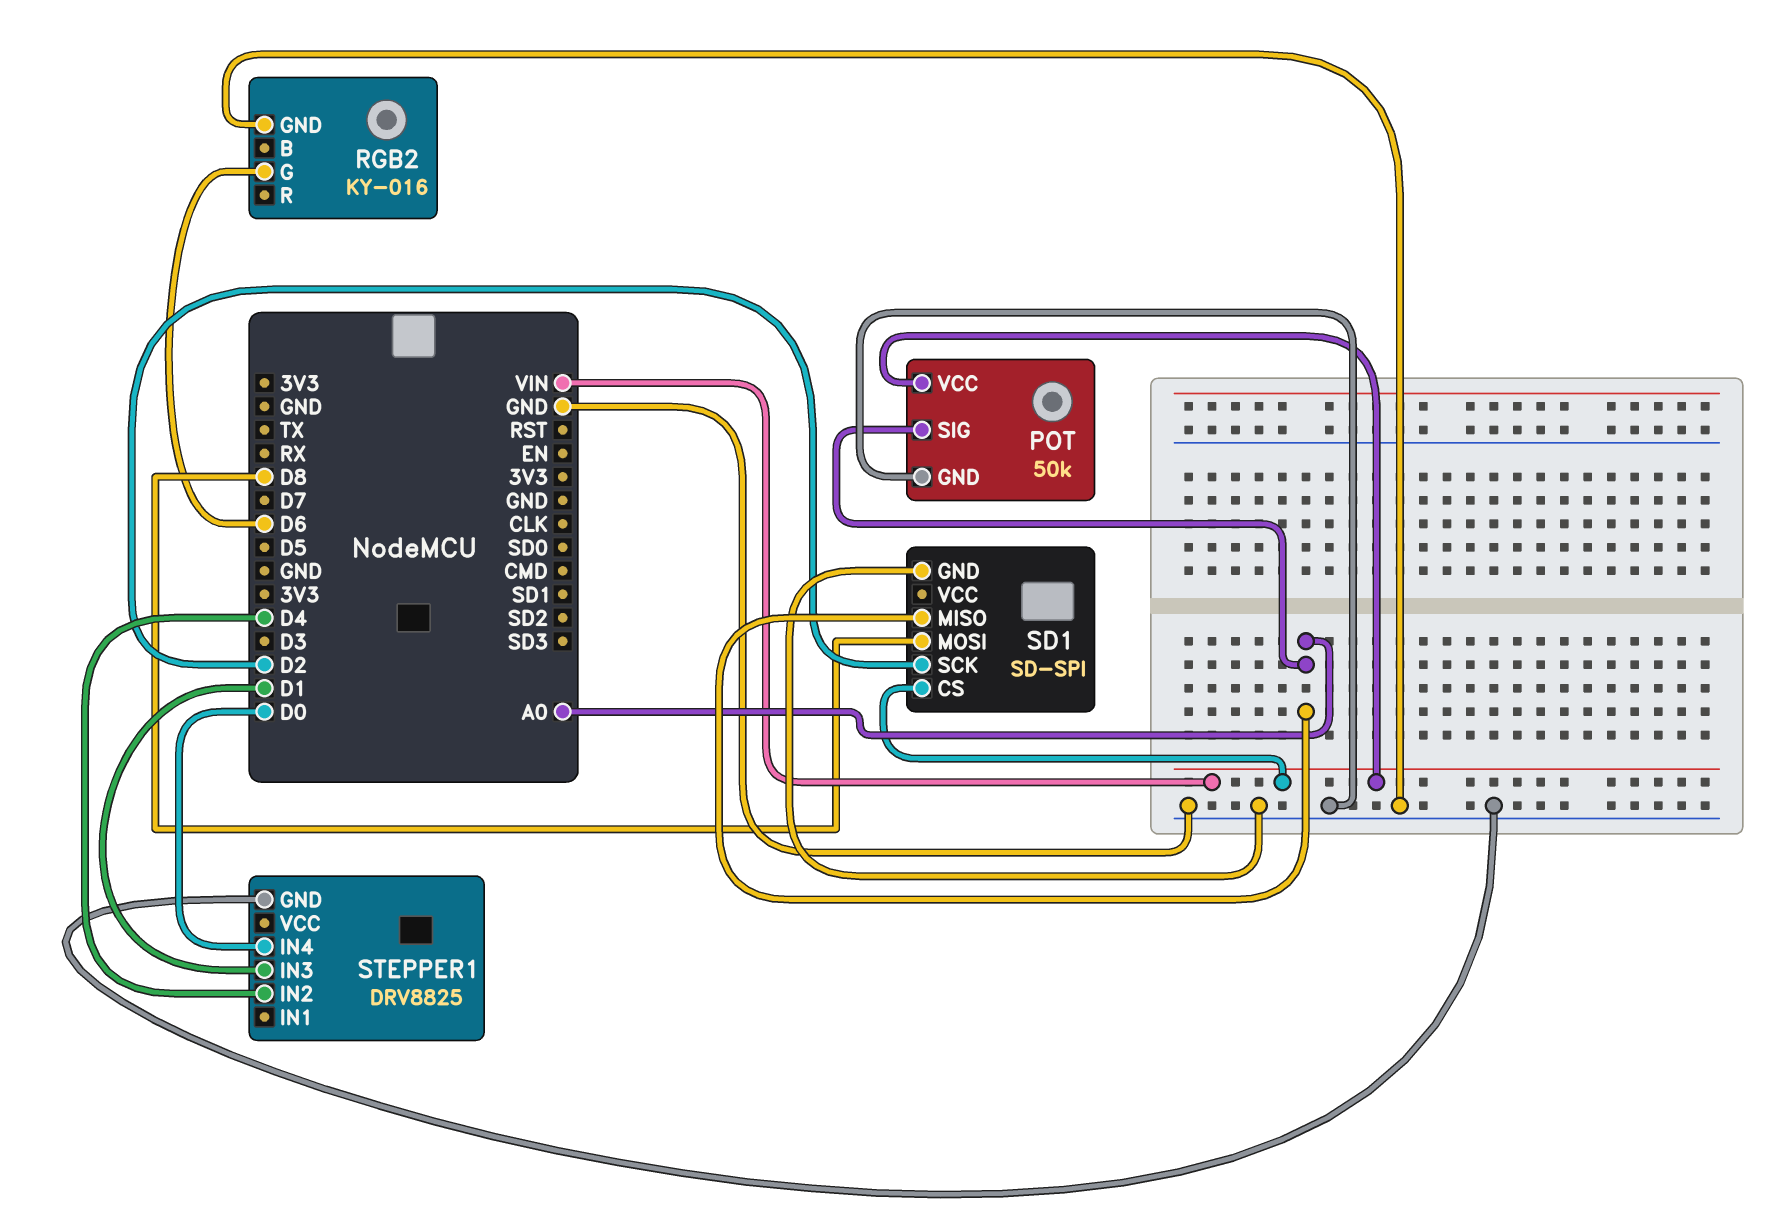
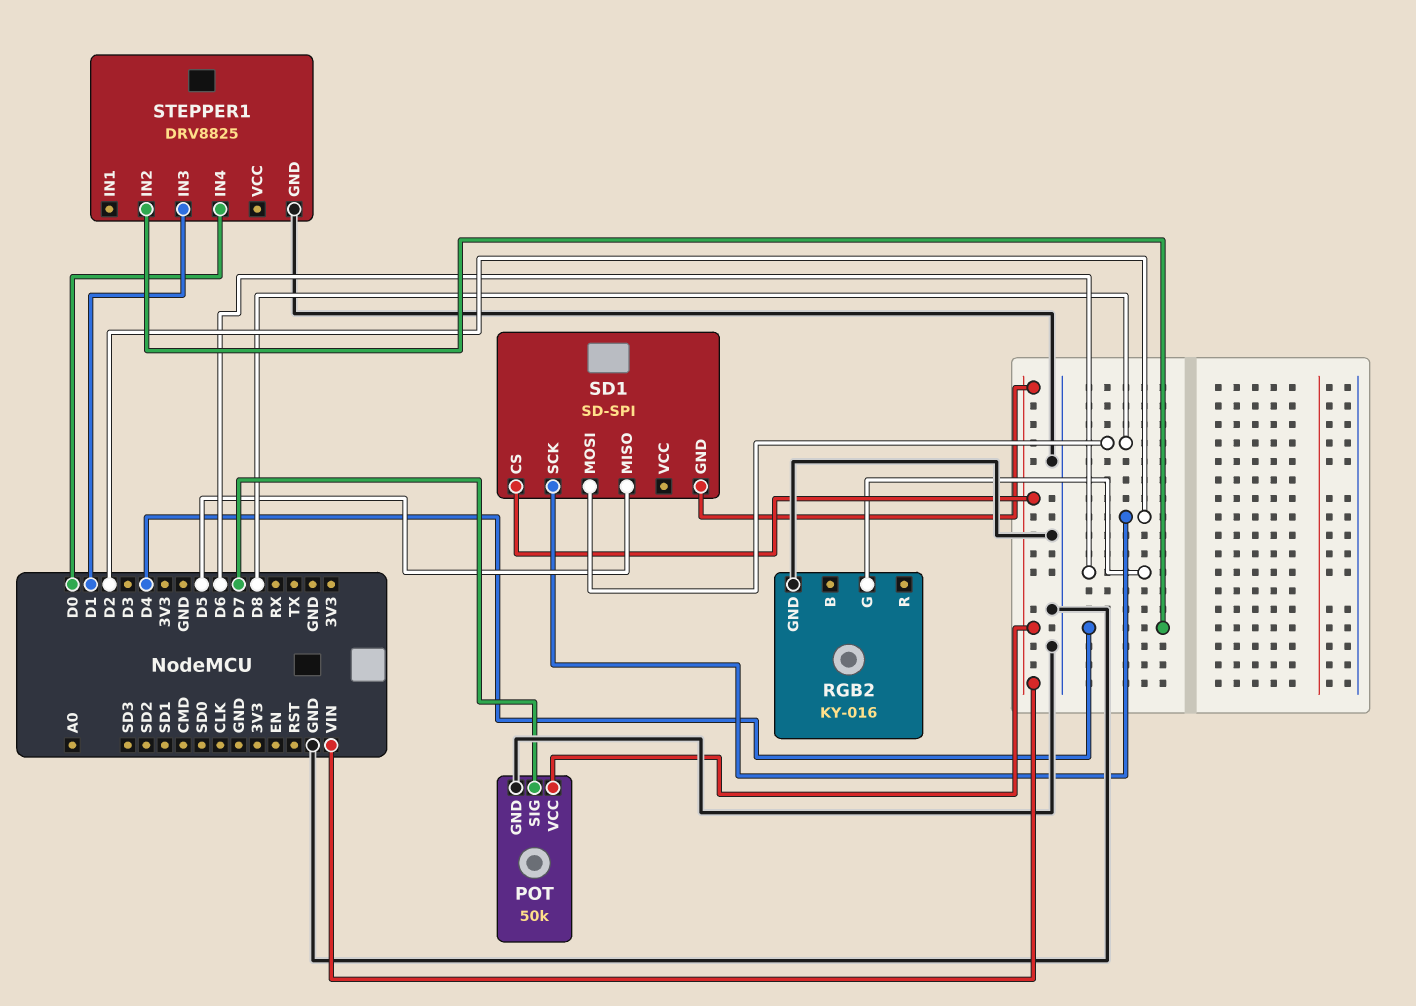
POT pin SIG: A0 -> D7
SD1 pin GND: GND -> VIN
SD1 pin MISO: A0 -> D5

